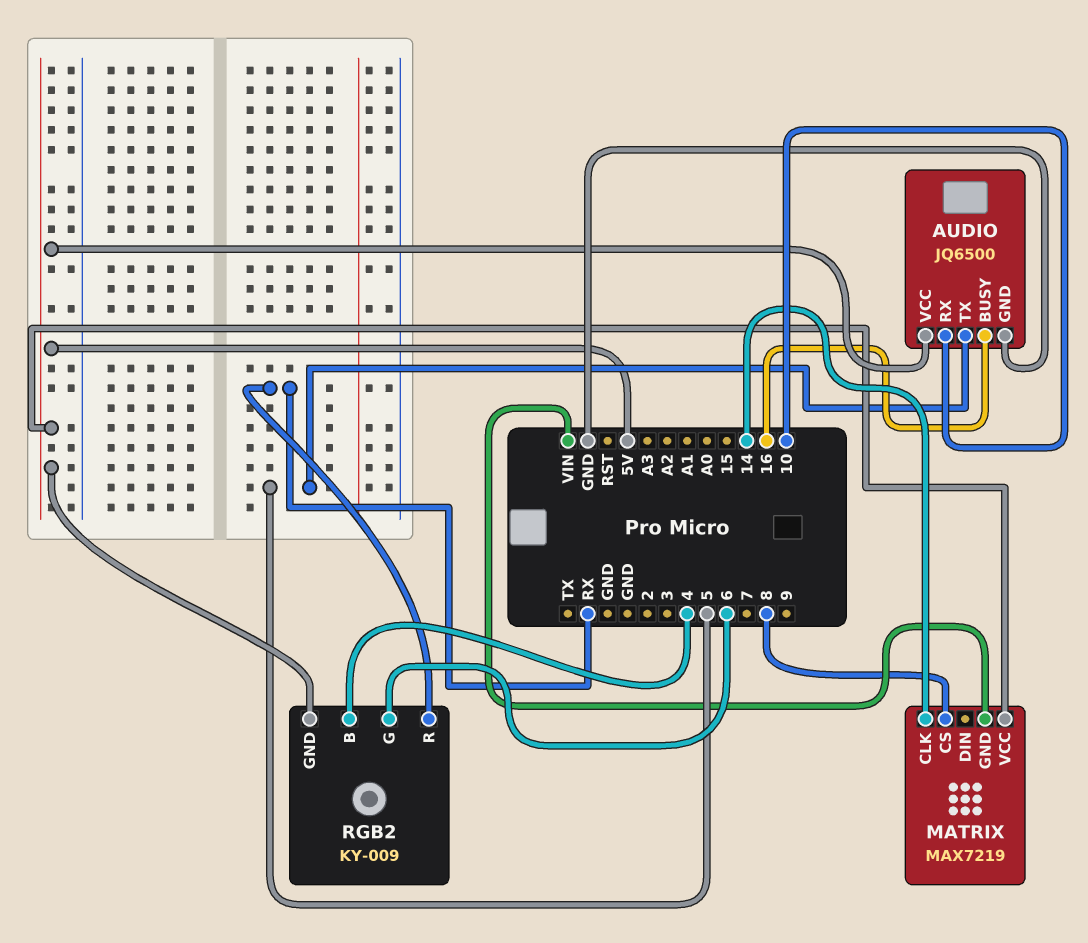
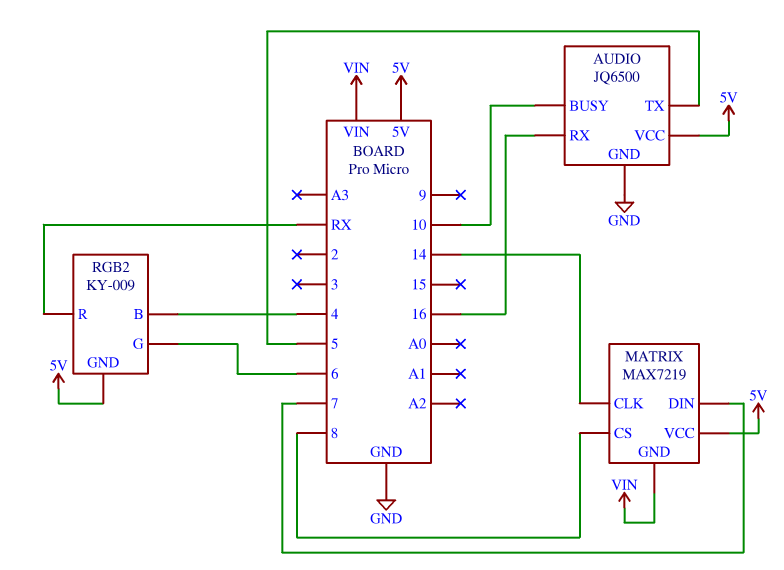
AUDIO pin BUSY: 16 -> 10
AUDIO pin RX: 10 -> 16
MATRIX pin DIN: none -> 7

